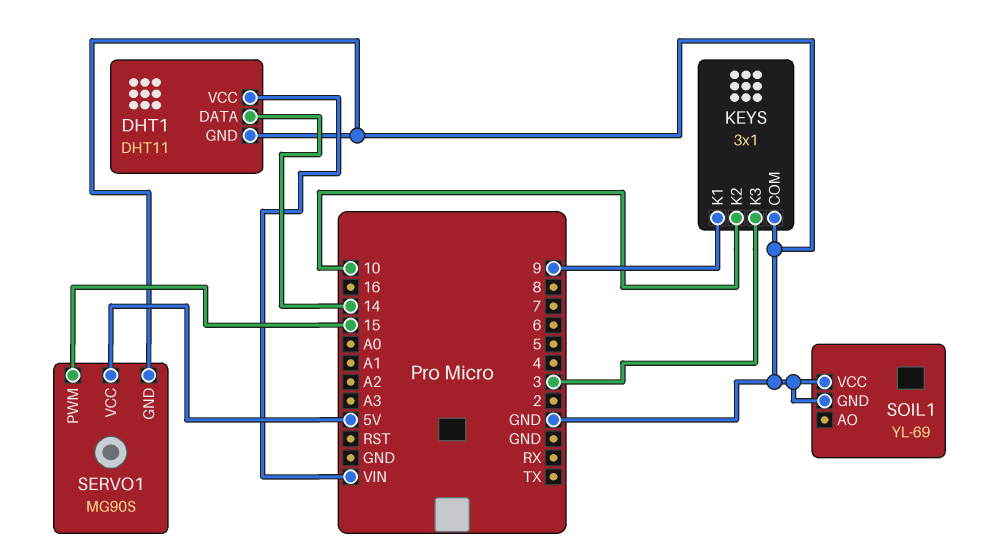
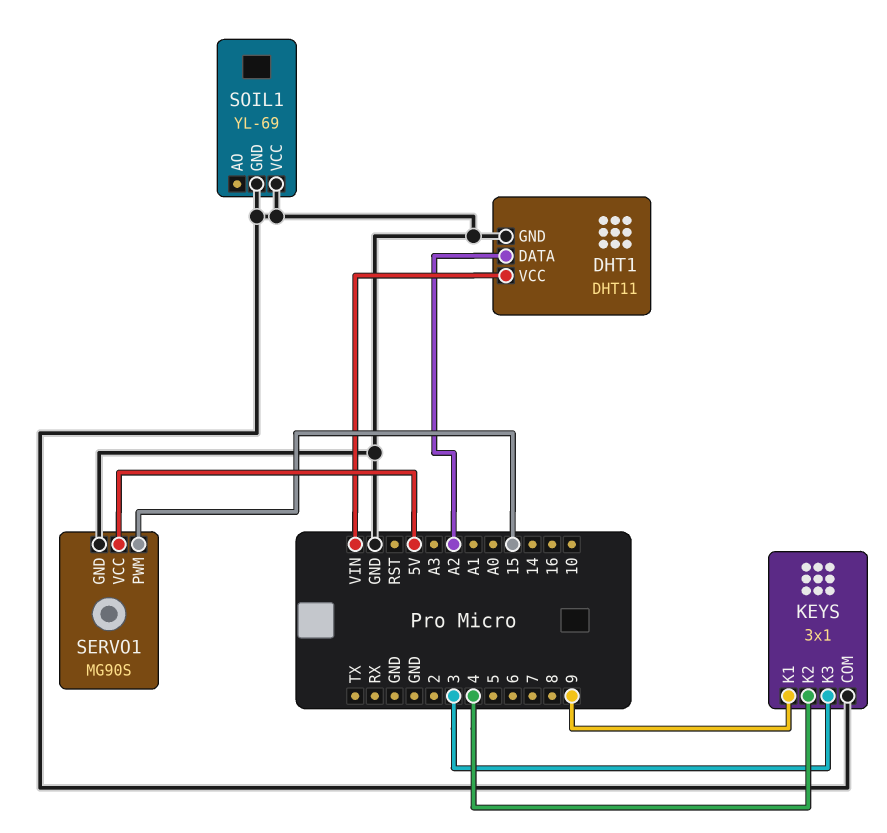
DHT1 pin DATA: 14 -> A2
KEYS pin K2: 10 -> 4

